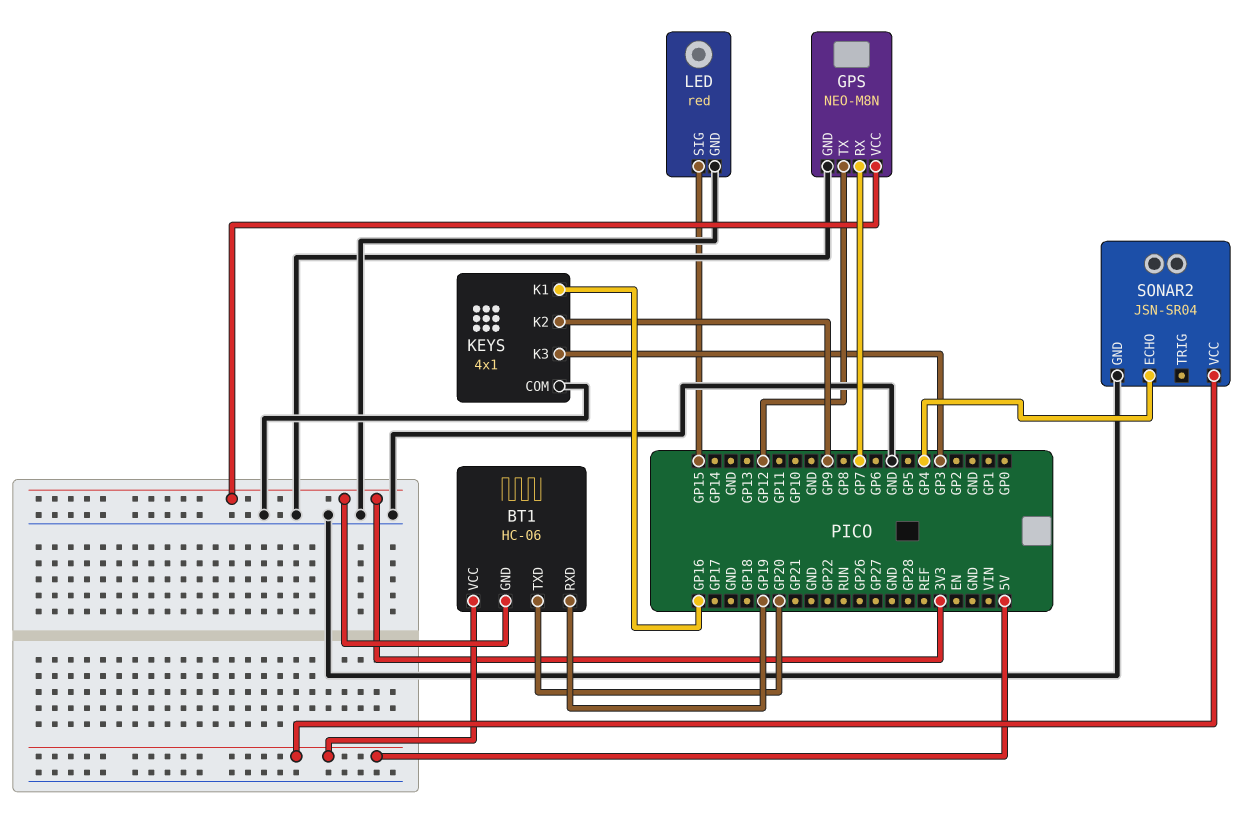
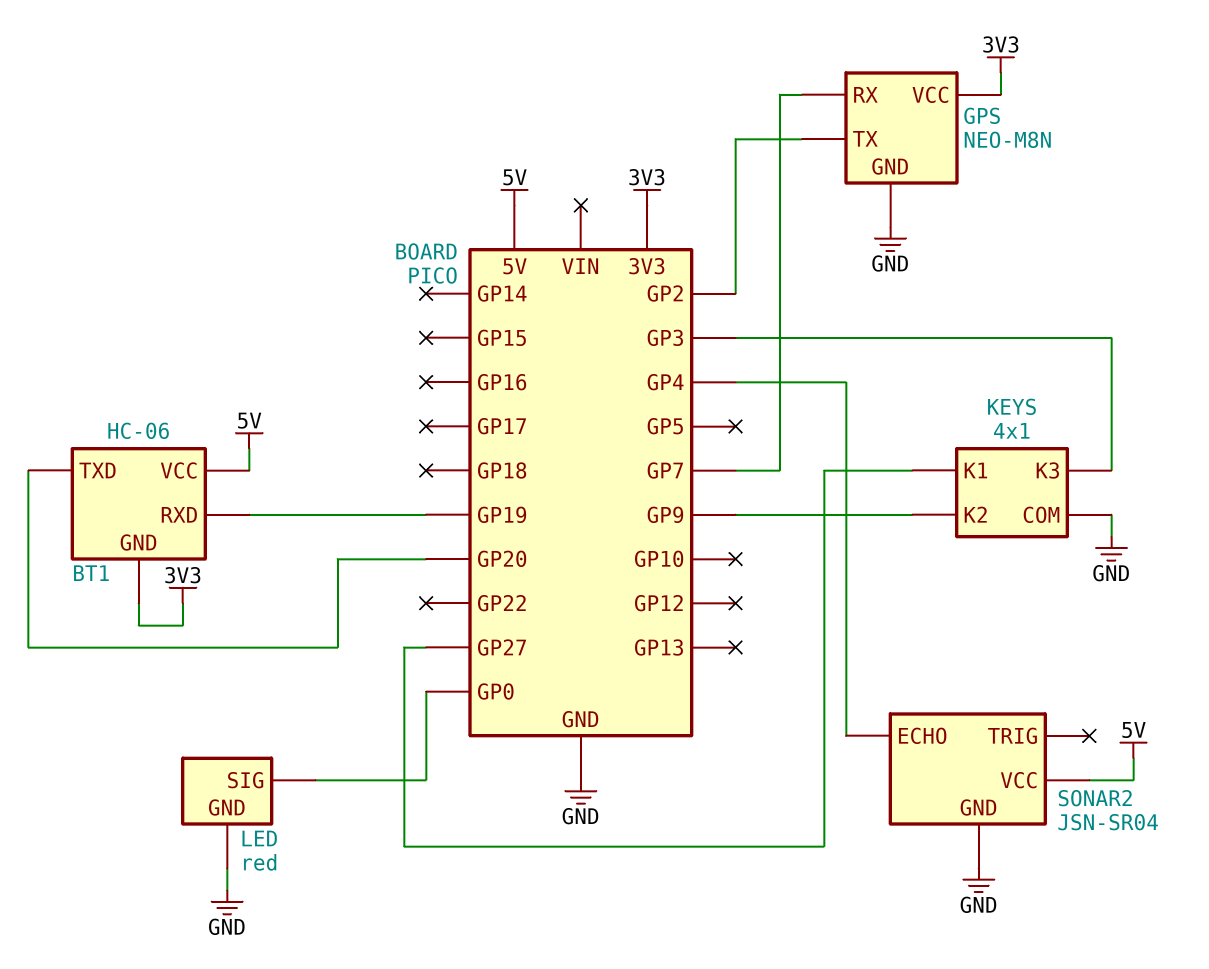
GPS pin TX: GP12 -> GP2
KEYS pin K1: GP16 -> GP27
LED pin SIG: GP15 -> GP0

